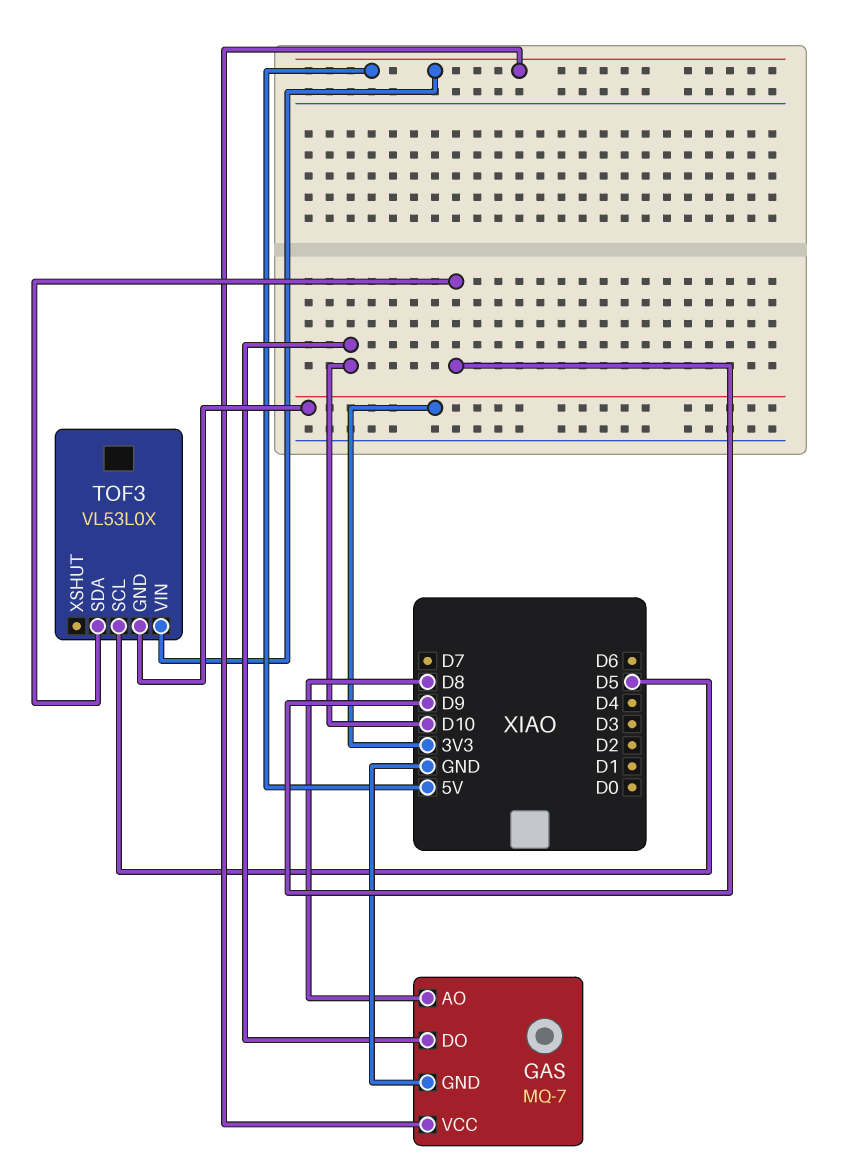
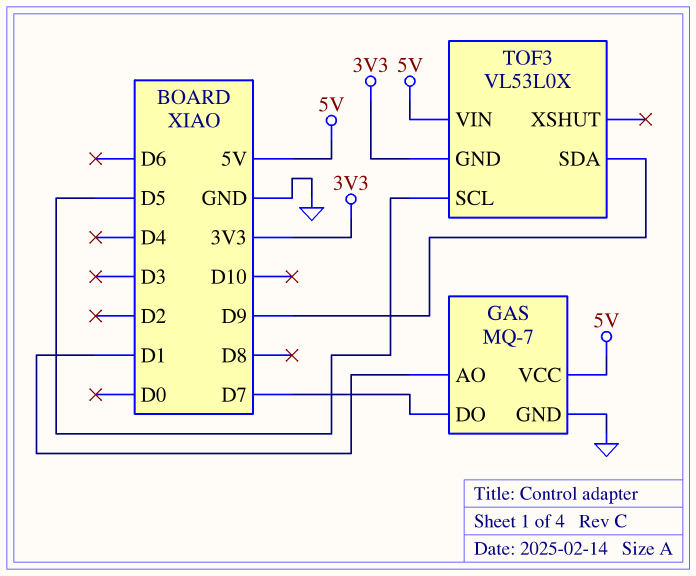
GAS pin AO: D8 -> D1
GAS pin DO: D10 -> D7

